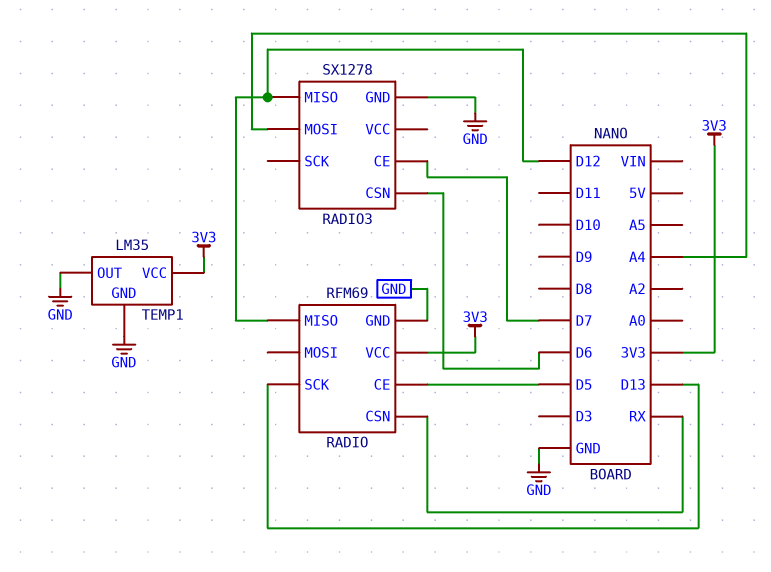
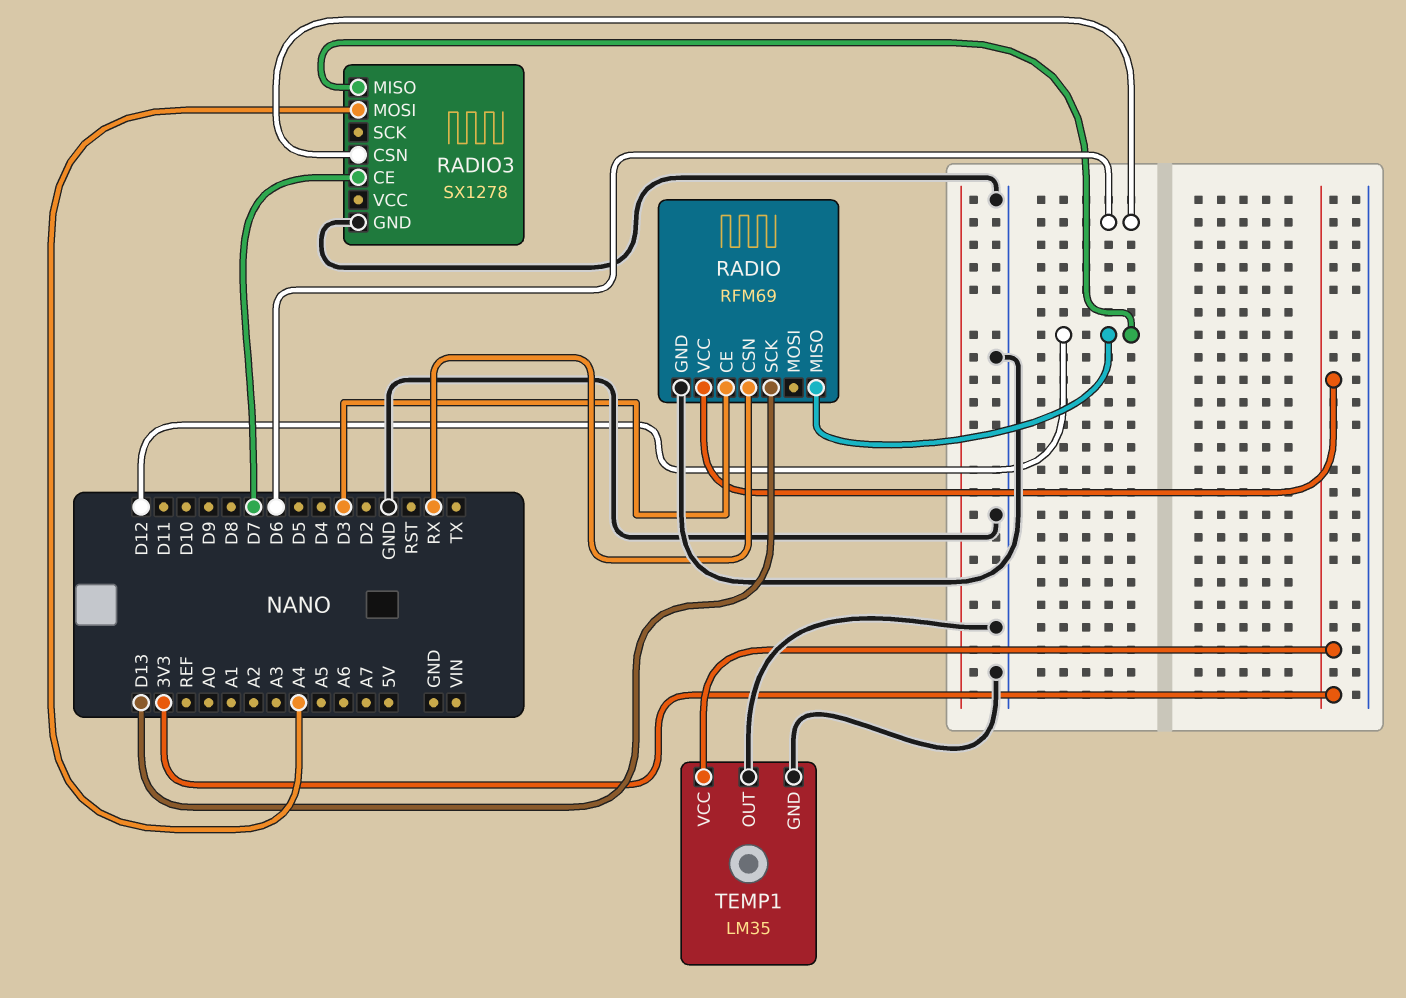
RADIO pin CE: D5 -> D3

